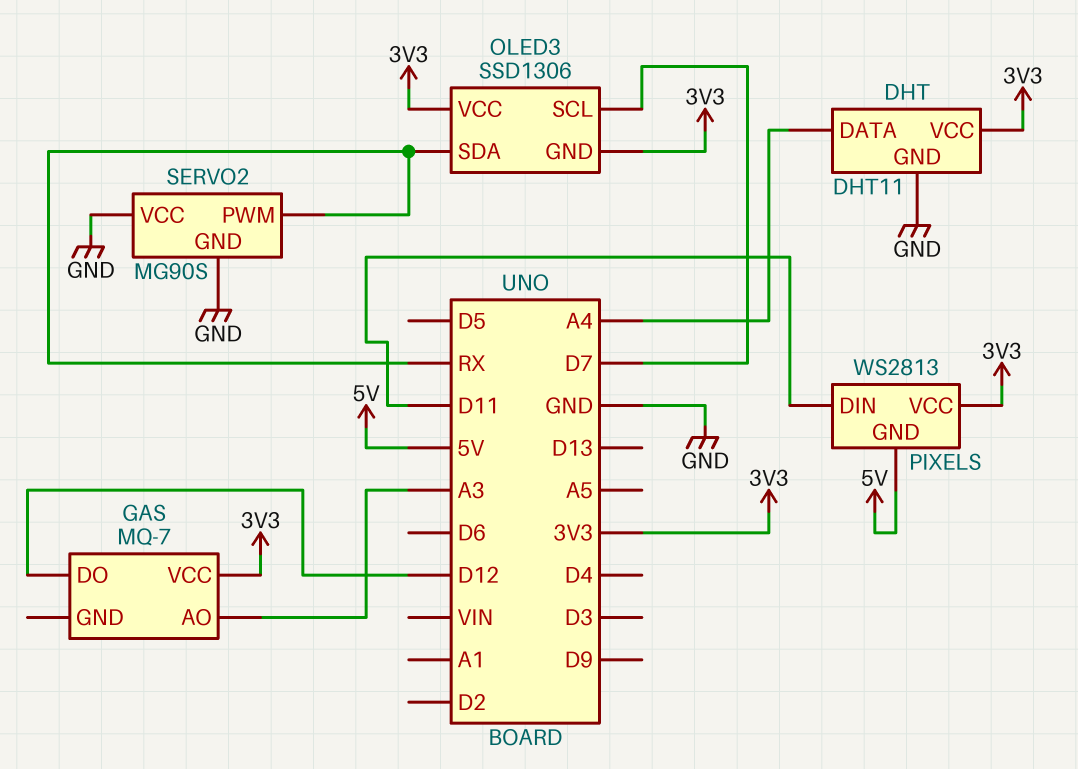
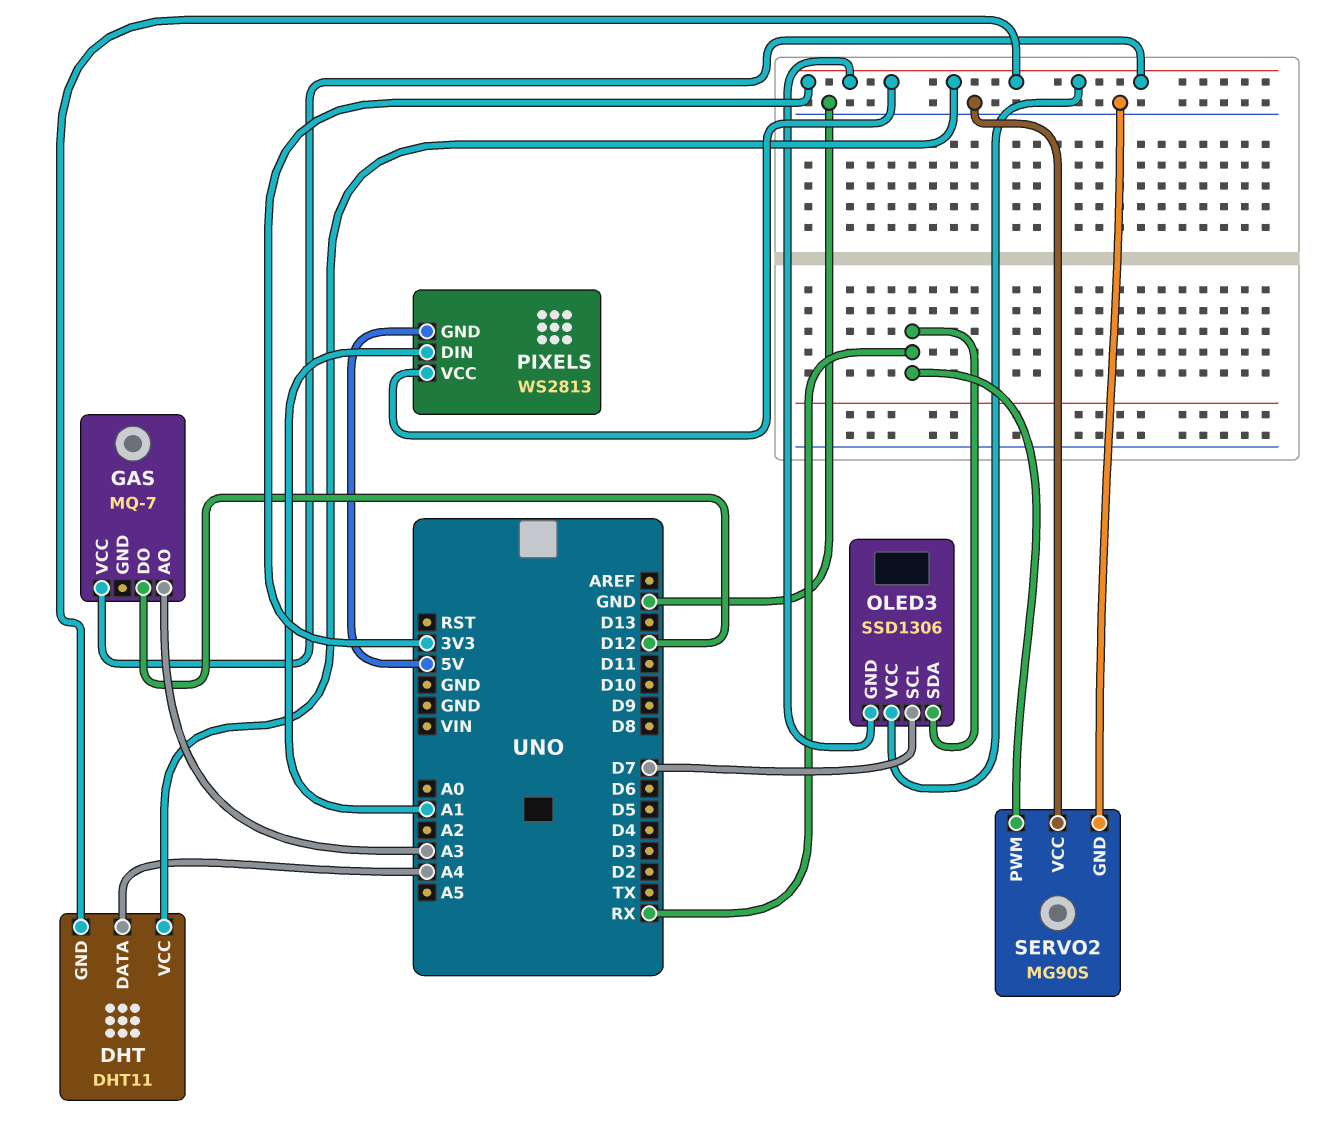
DHT pin GND: GND -> 3V3
PIXELS pin DIN: D11 -> A1

